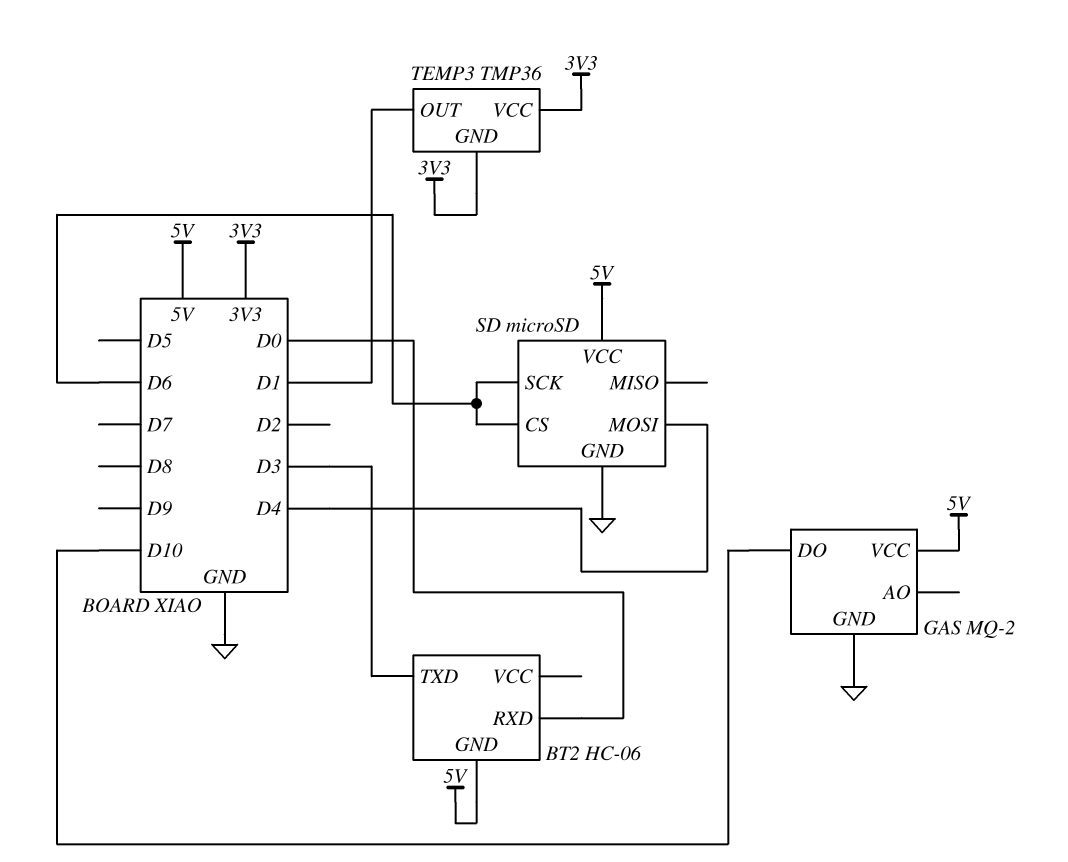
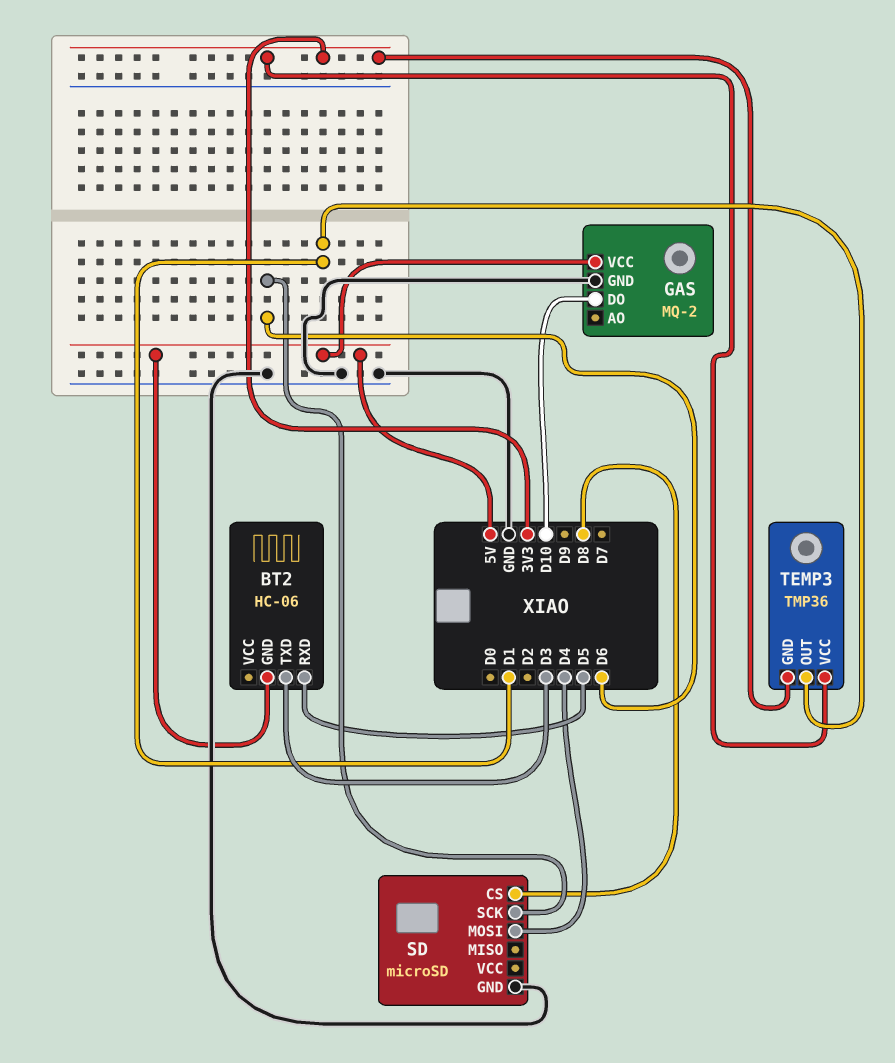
BT2 pin RXD: D0 -> D5
SD pin CS: D6 -> D8
SD pin VCC: 5V -> none

